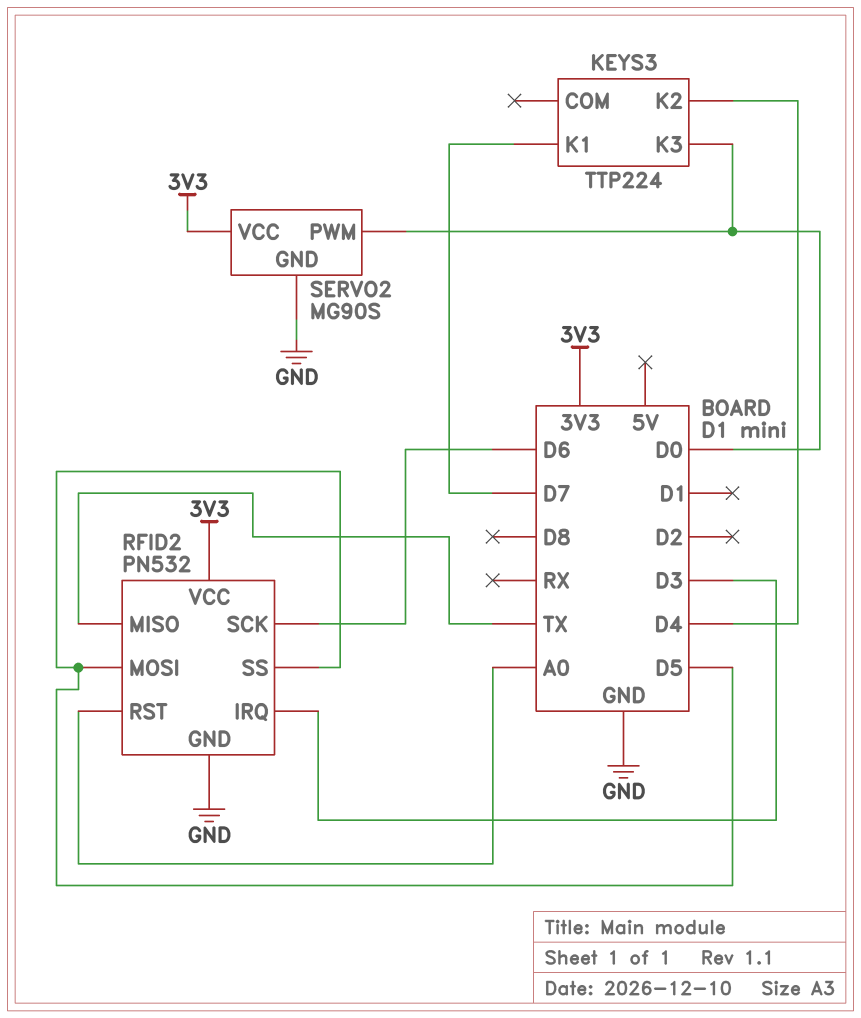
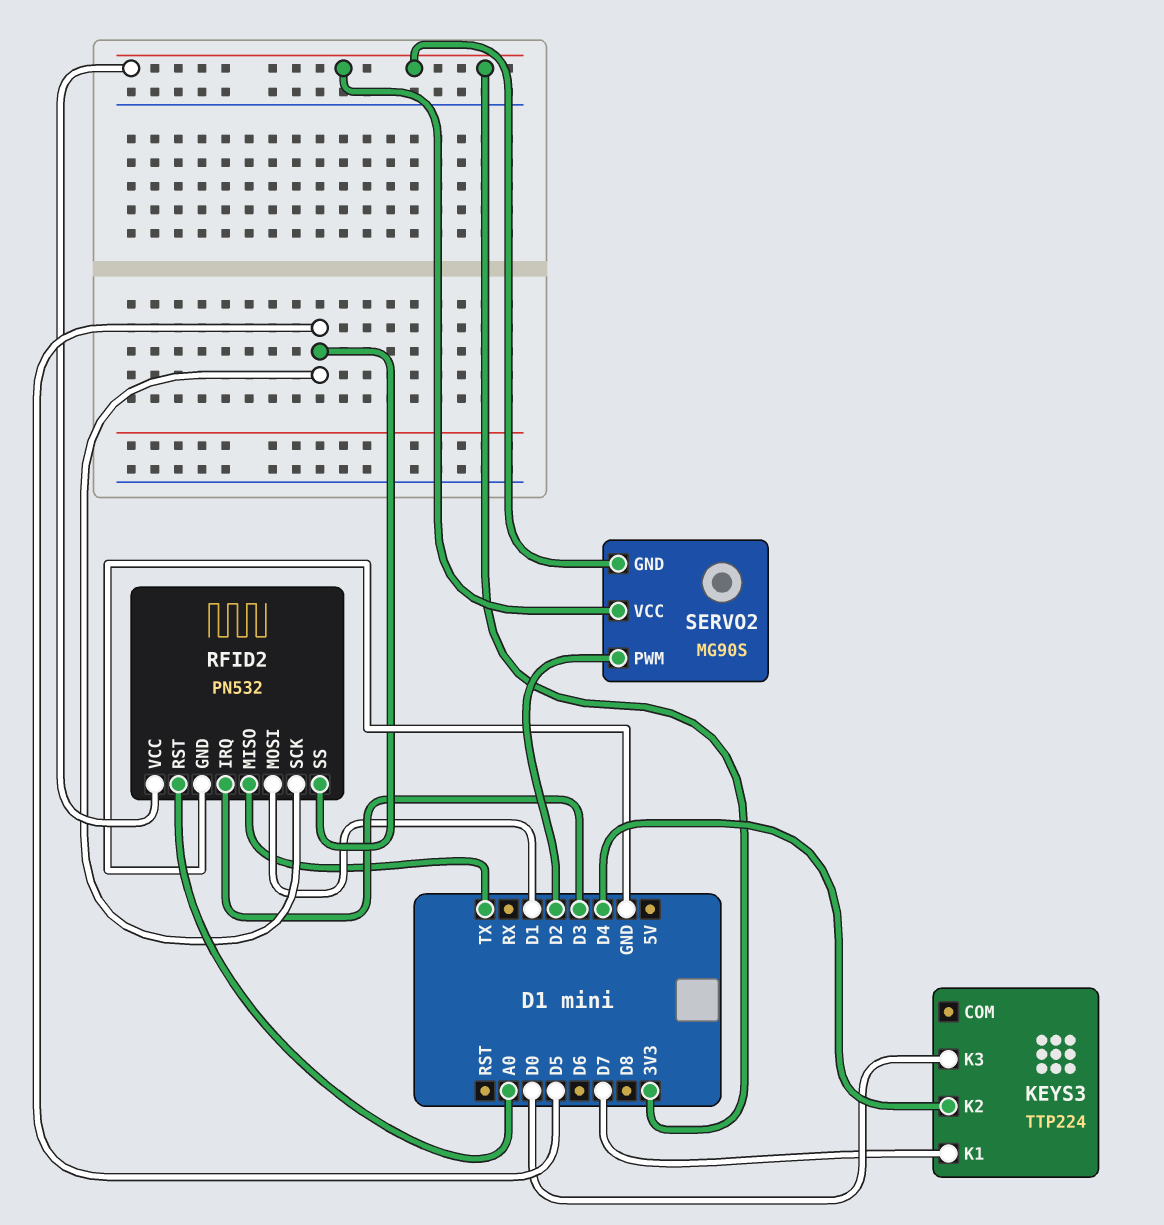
RFID2 pin MOSI: D5 -> D1
RFID2 pin SCK: D6 -> D5
SERVO2 pin GND: GND -> 3V3
SERVO2 pin PWM: D0 -> D2

